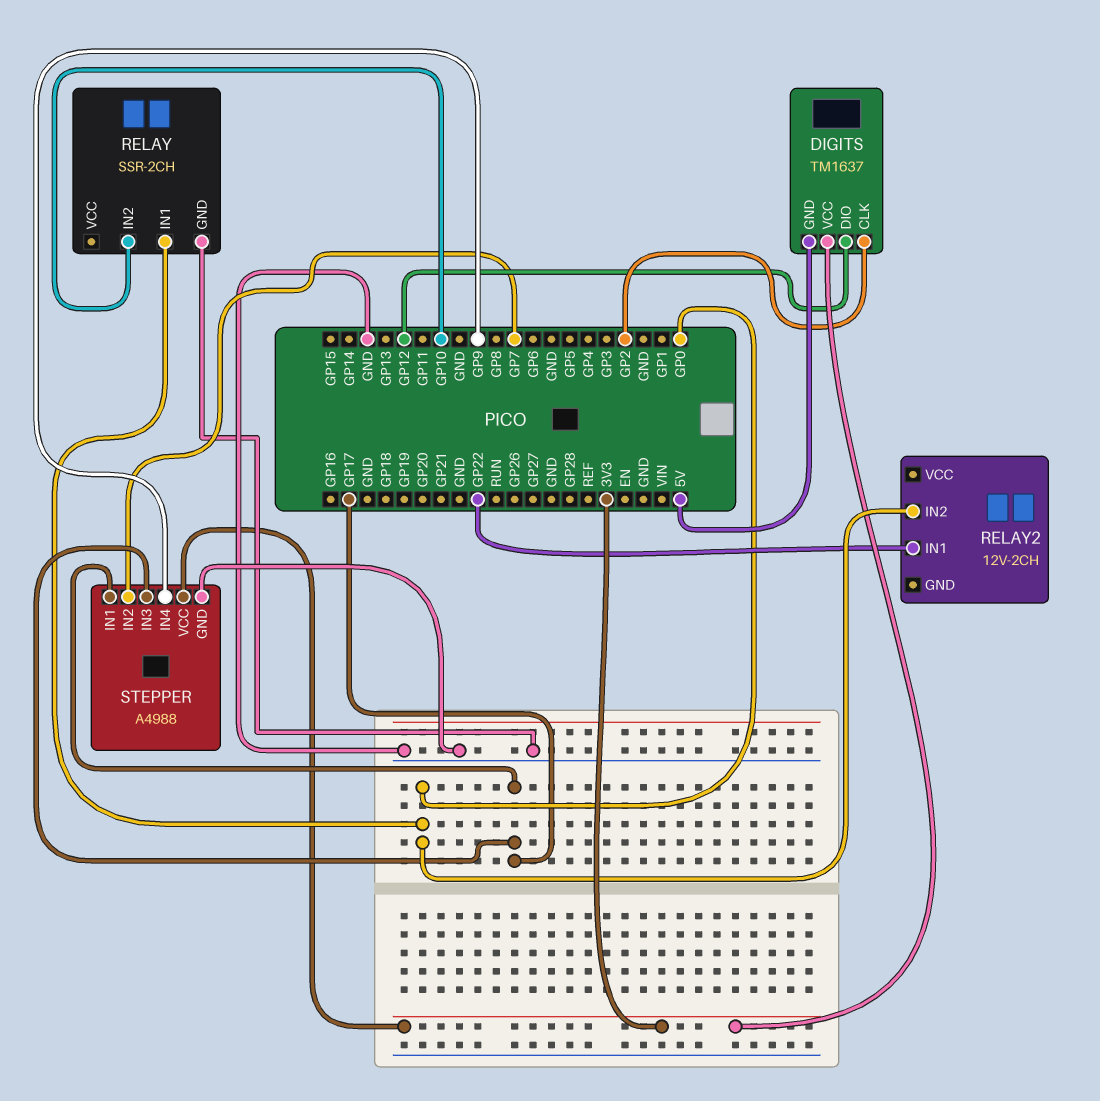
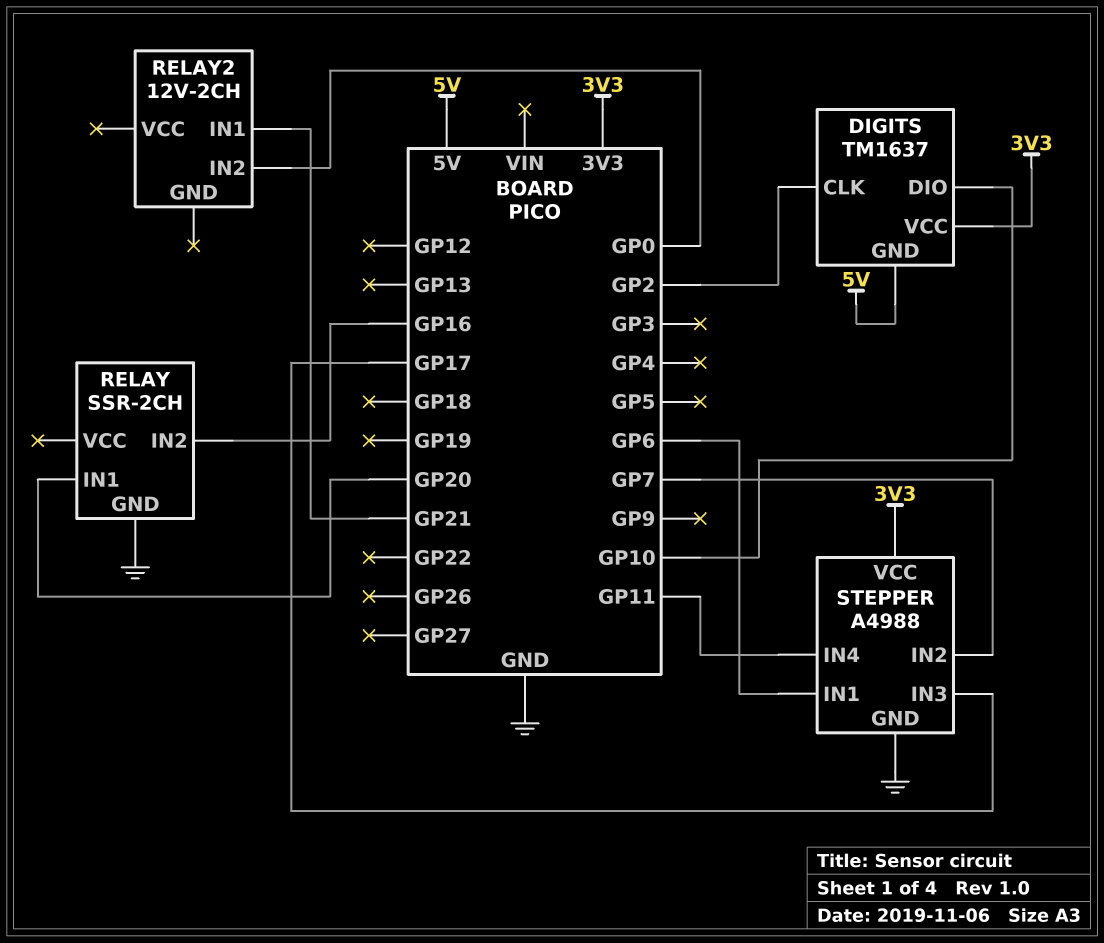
DIGITS pin DIO: GP12 -> GP10
RELAY pin IN1: GP0 -> GP20
RELAY pin IN2: GP10 -> GP16
RELAY2 pin IN1: GP22 -> GP21
STEPPER pin IN1: GP17 -> GP6
STEPPER pin IN4: GP9 -> GP11

